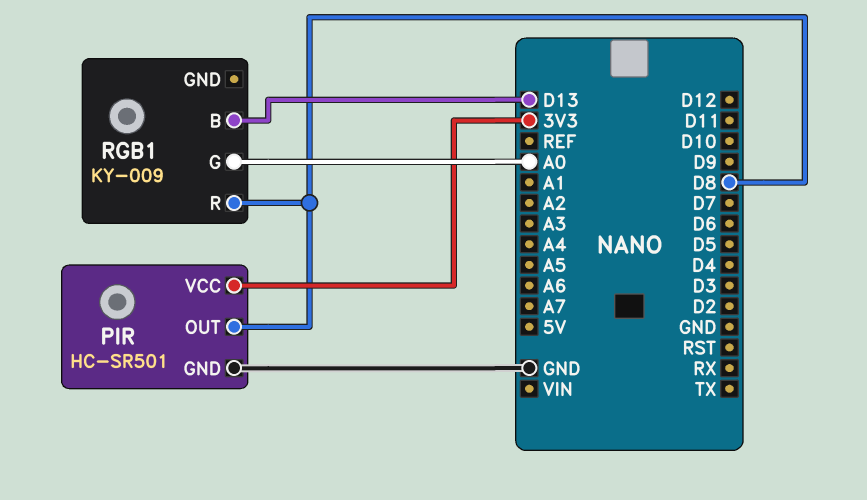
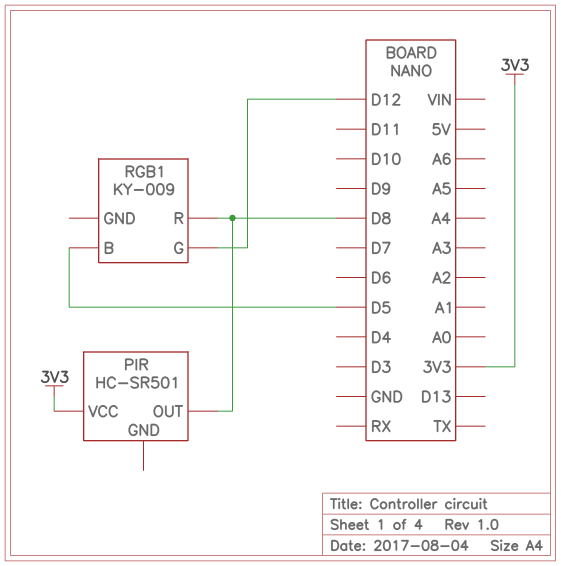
PIR pin GND: GND -> none
RGB1 pin B: D13 -> D5
RGB1 pin G: A0 -> D12

